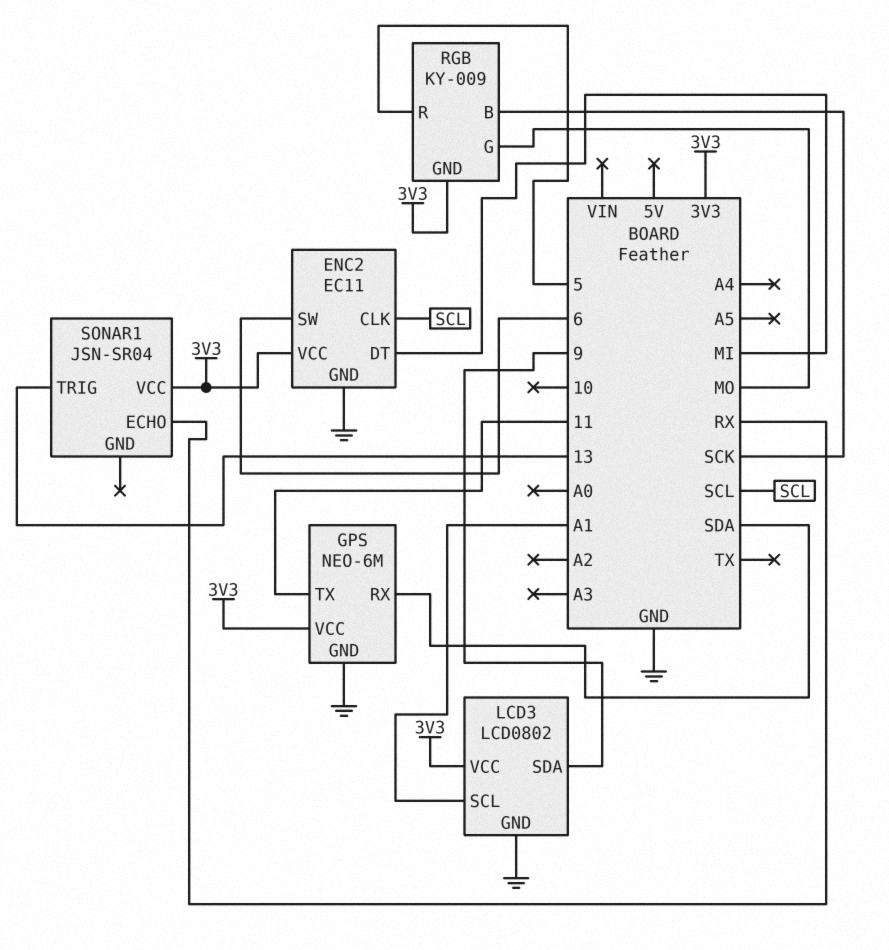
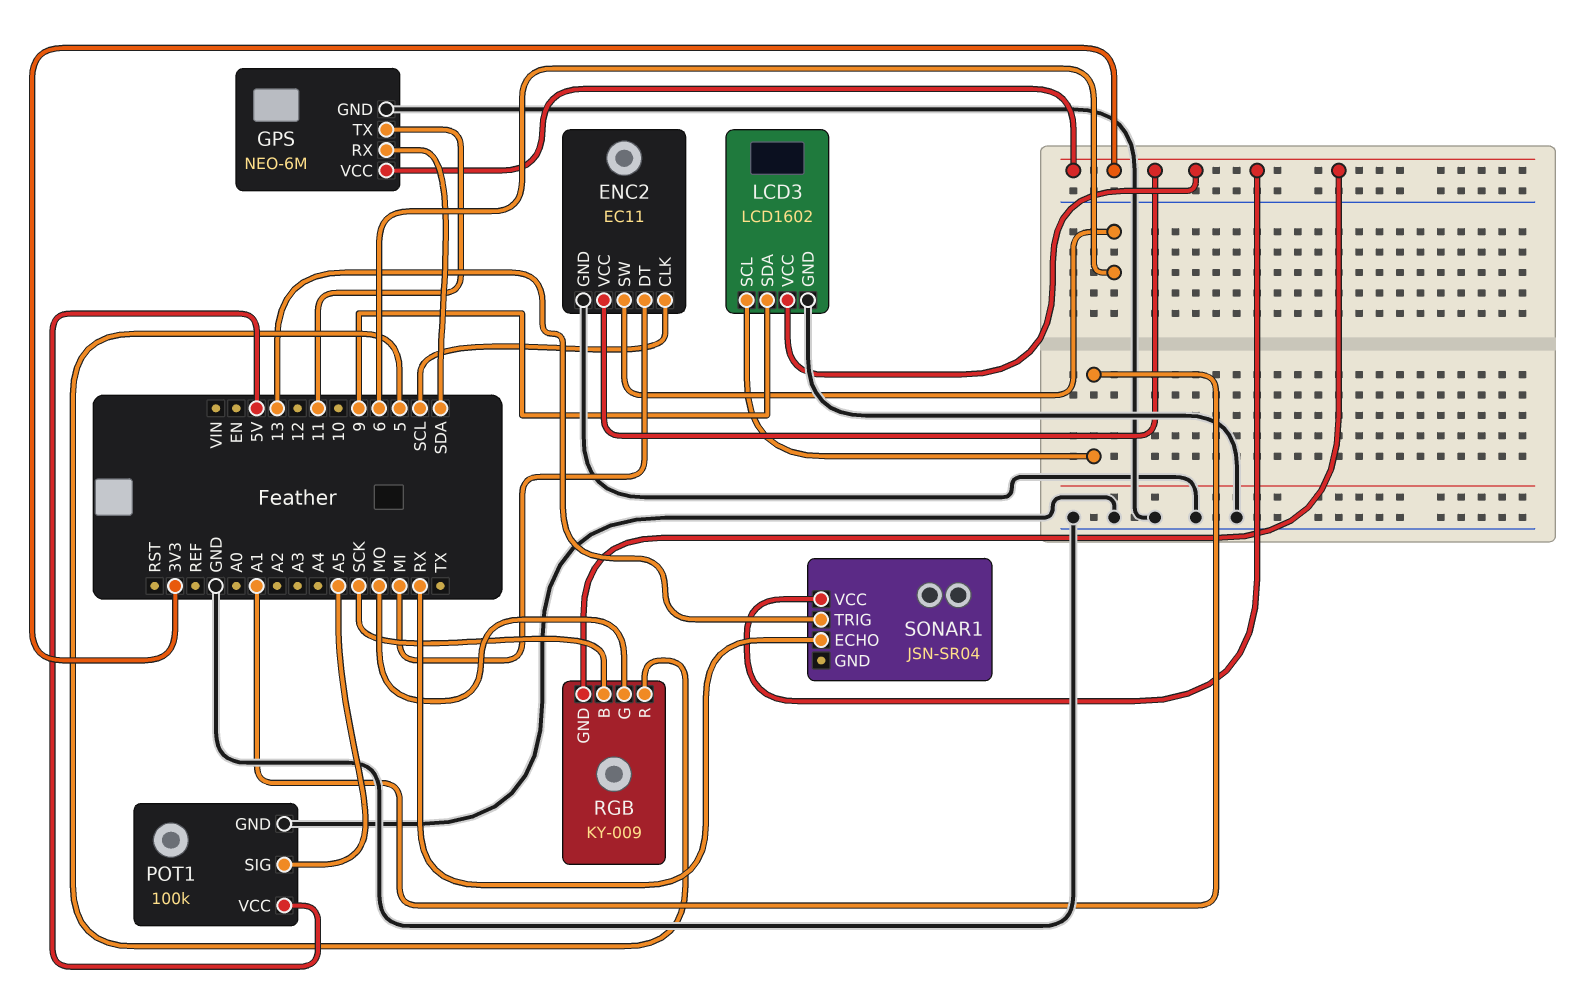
LCD3: LCD0802 -> LCD1602
POT1: none -> 100k
POT1 pin GND: none -> GND
POT1 pin SIG: none -> A5
POT1 pin VCC: none -> 5V

